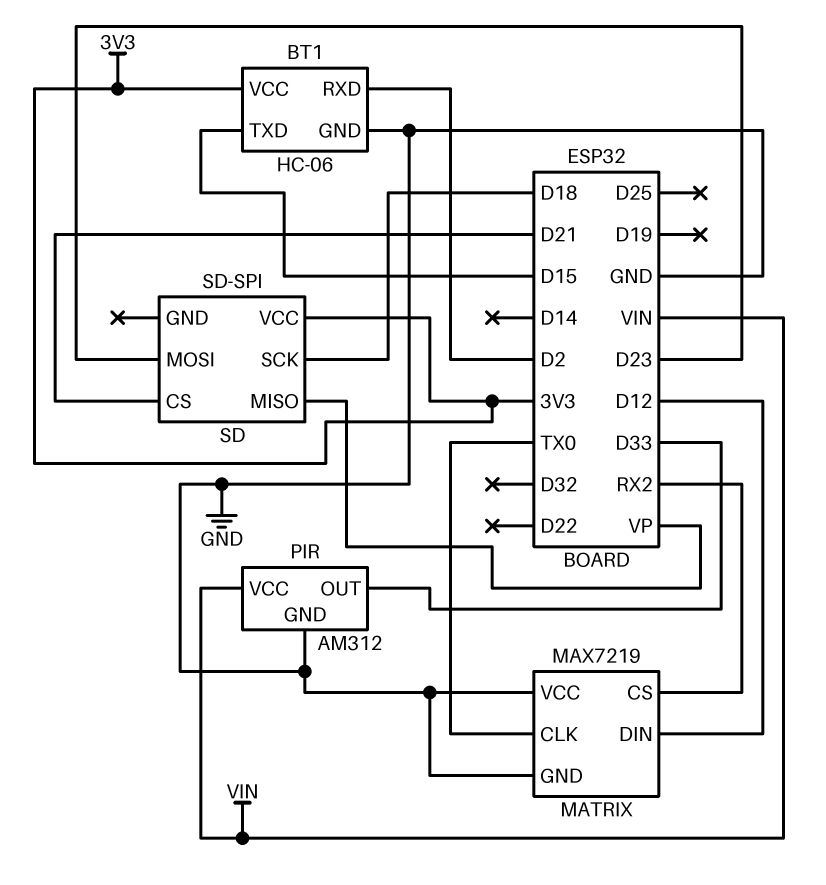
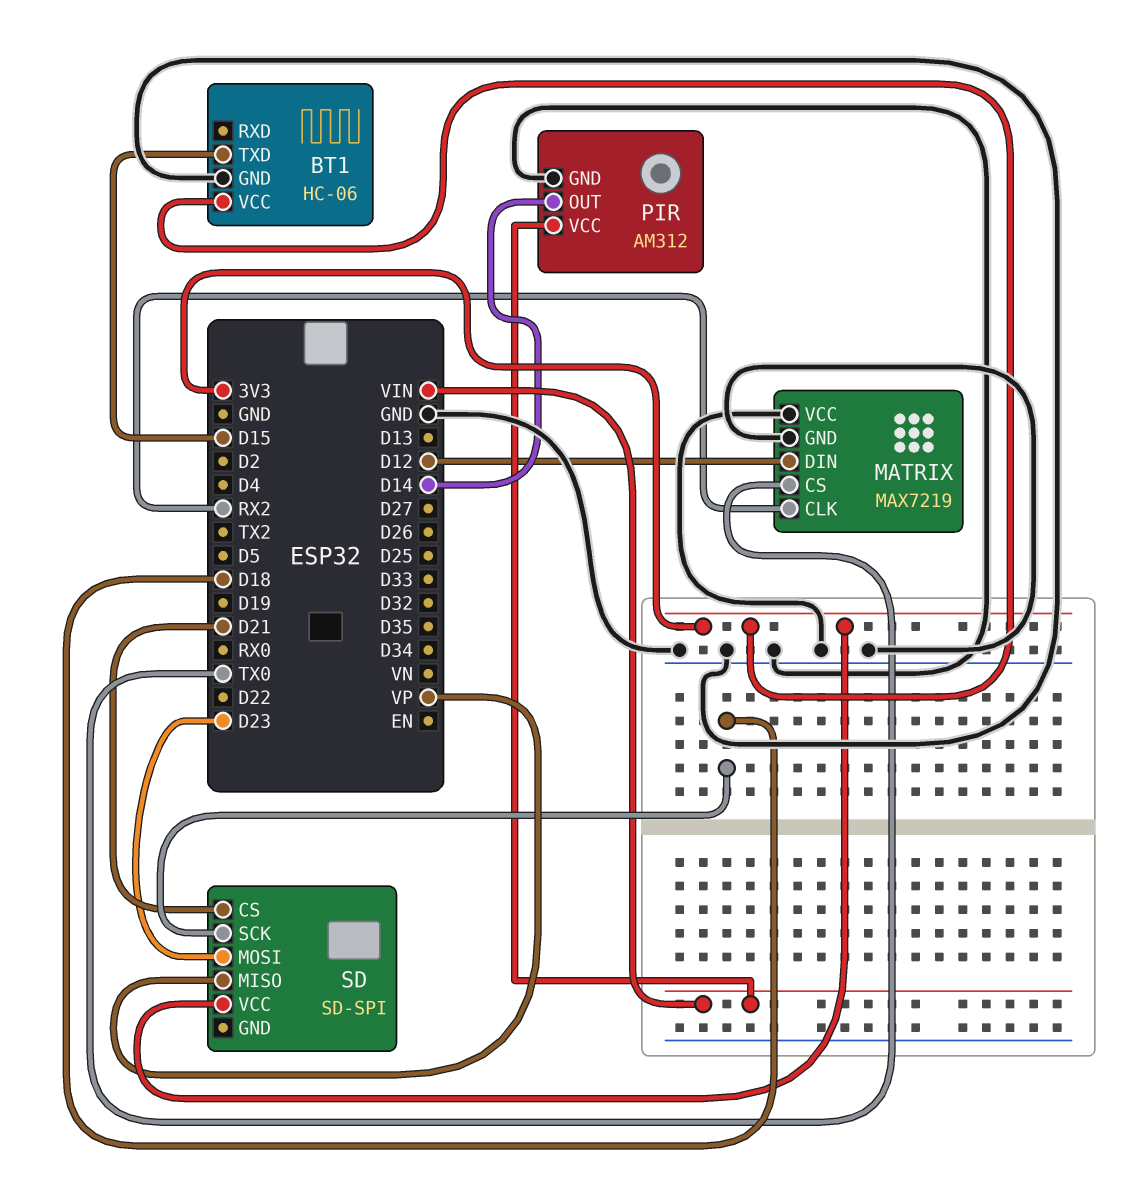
BT1 pin RXD: D2 -> none
MATRIX pin CLK: TX0 -> RX2
MATRIX pin CS: RX2 -> TX0
PIR pin OUT: D33 -> D14

